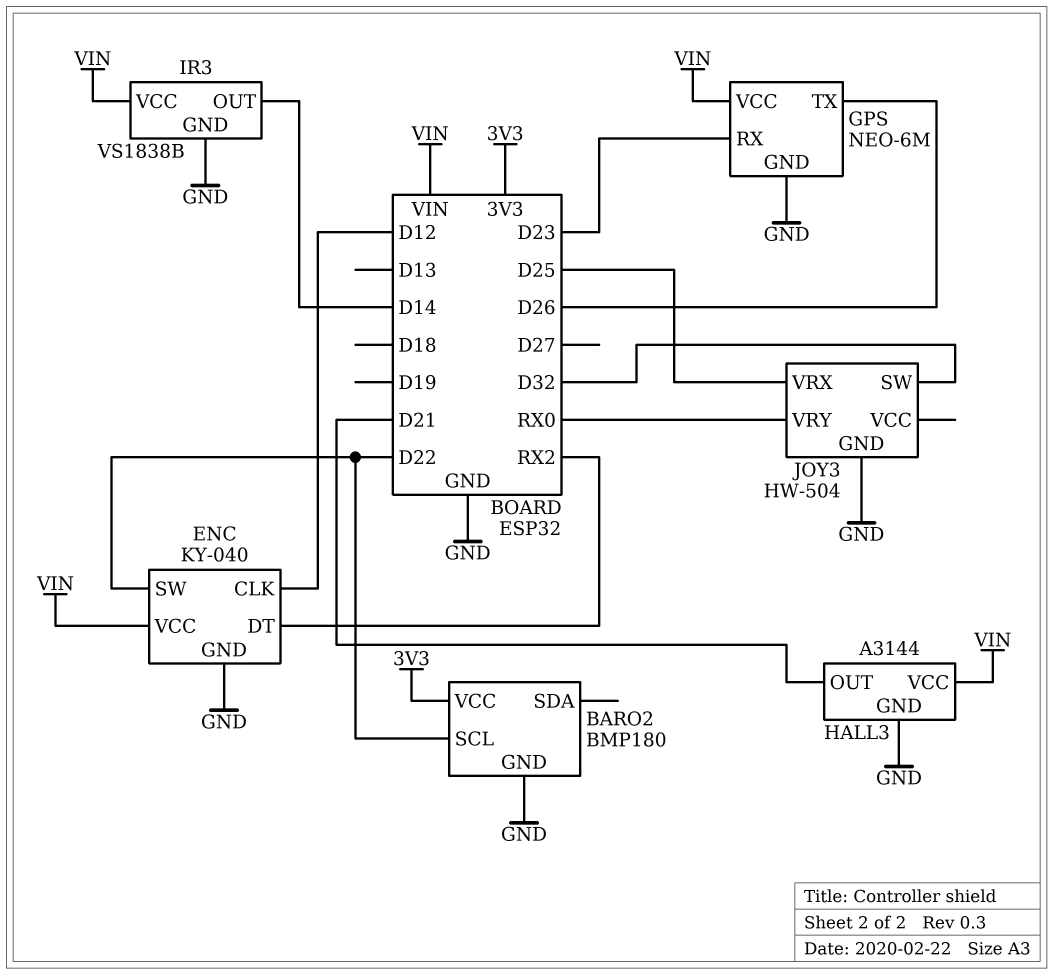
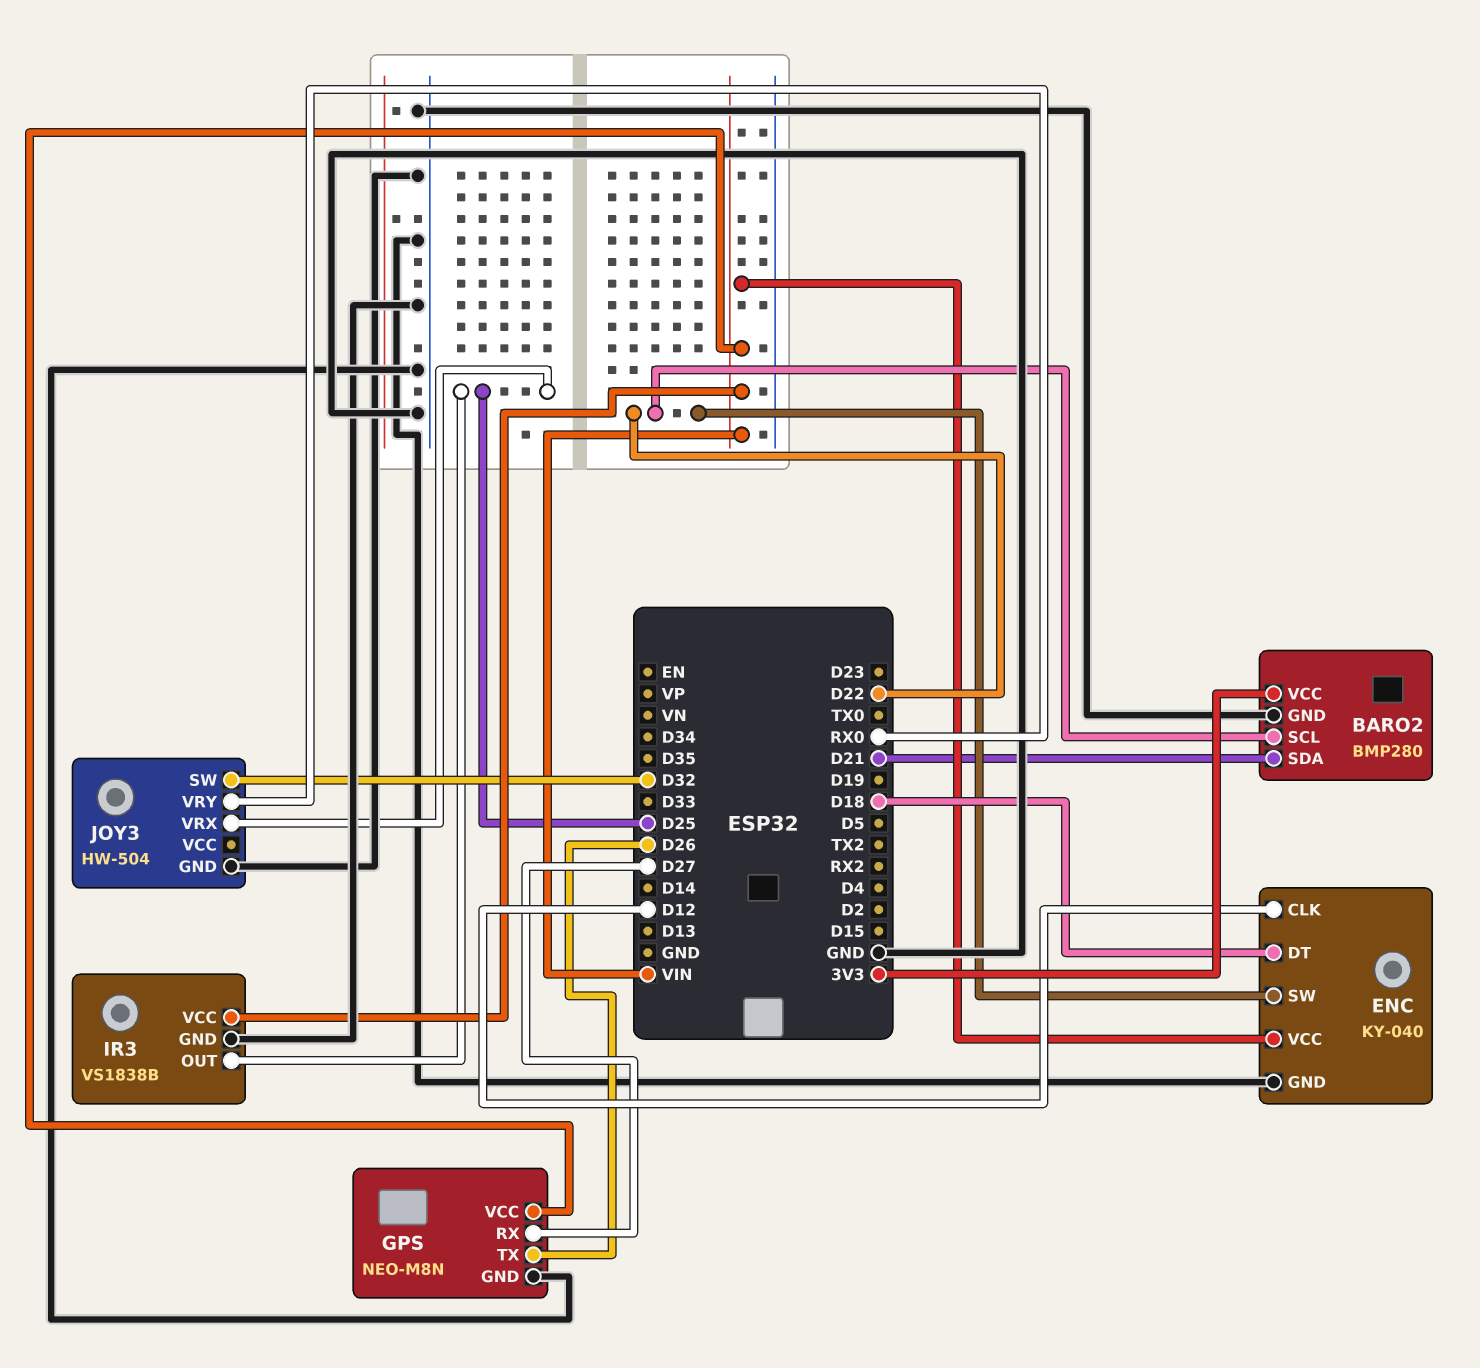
BARO2: BMP180 -> BMP280
BARO2 pin SDA: none -> D21
ENC pin DT: RX2 -> D18
GPS: NEO-6M -> NEO-M8N
GPS pin RX: D23 -> D27
HALL3: A3144 -> none
HALL3 pin GND: GND -> none
HALL3 pin OUT: D21 -> none
HALL3 pin VCC: VIN -> none
IR3 pin OUT: D14 -> D25

